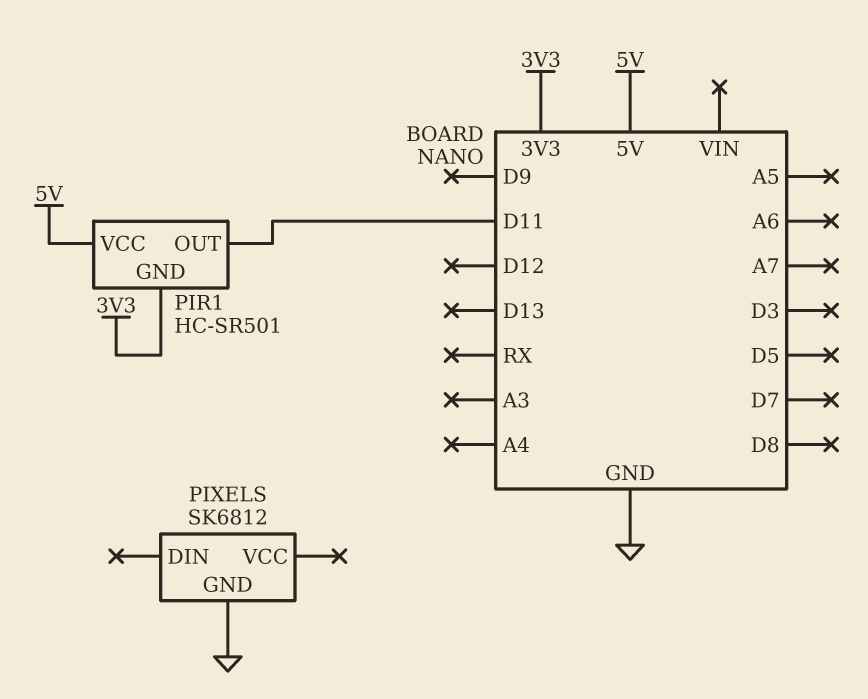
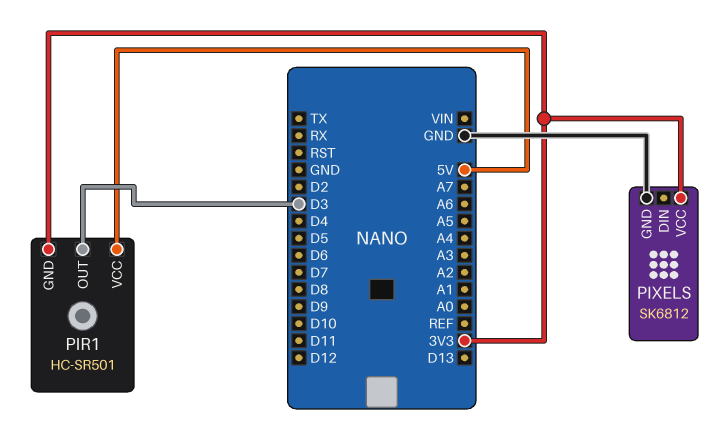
PIR1 pin OUT: D11 -> D3
PIXELS pin VCC: none -> 3V3

